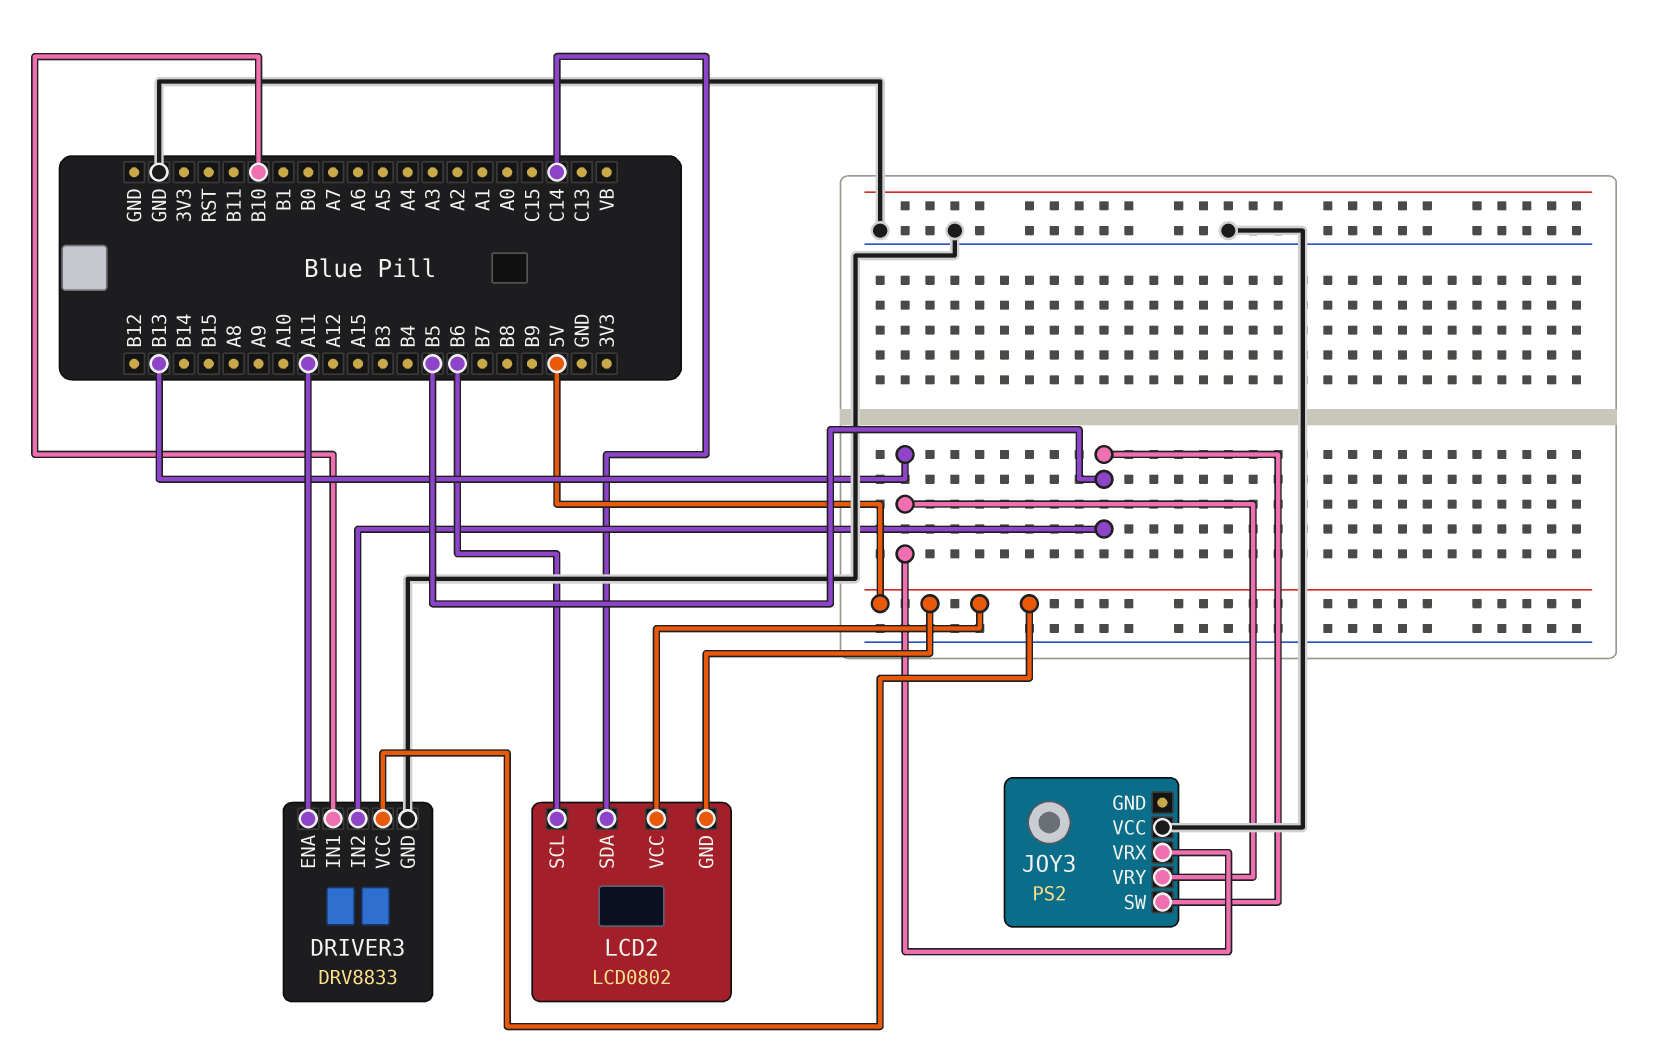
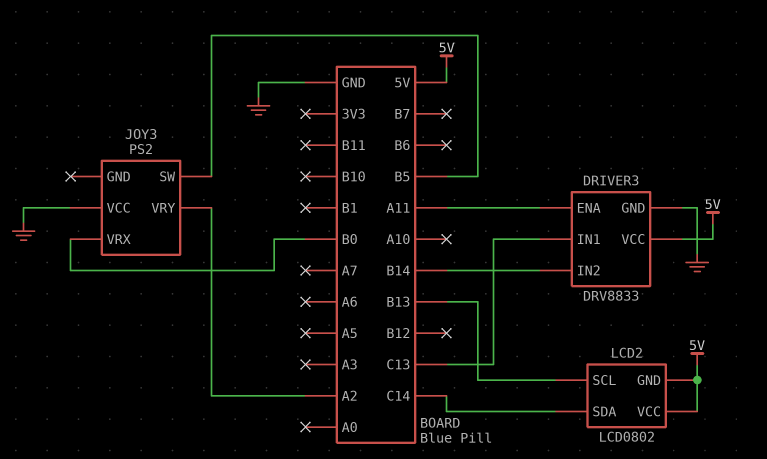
DRIVER3 pin IN1: B10 -> C13
DRIVER3 pin IN2: B5 -> B14
JOY3 pin VRX: B13 -> B0
JOY3 pin VRY: B13 -> A2
LCD2 pin SCL: B6 -> B13

